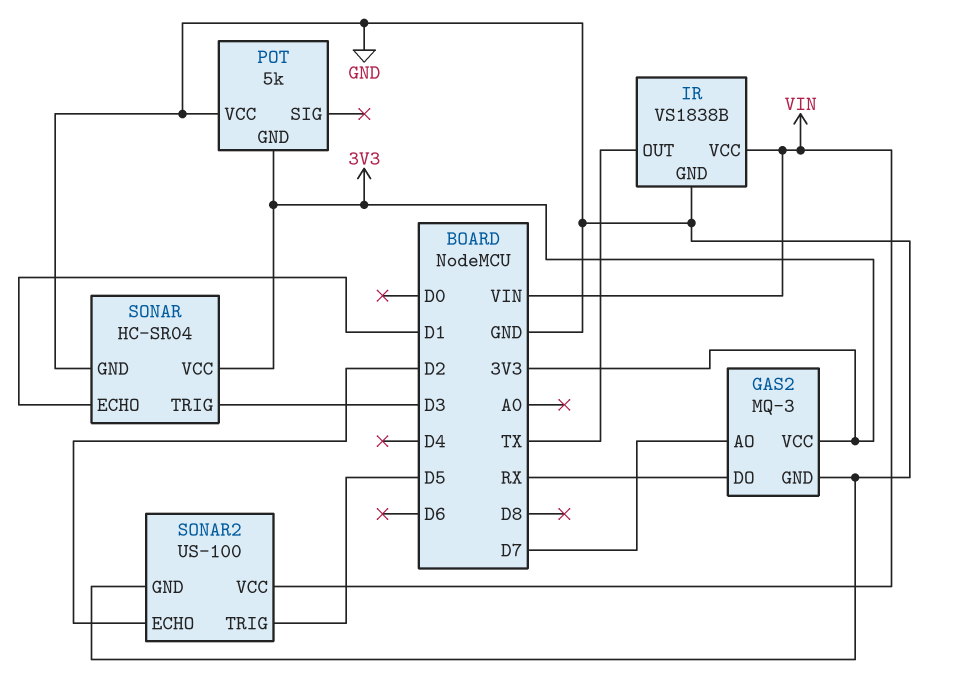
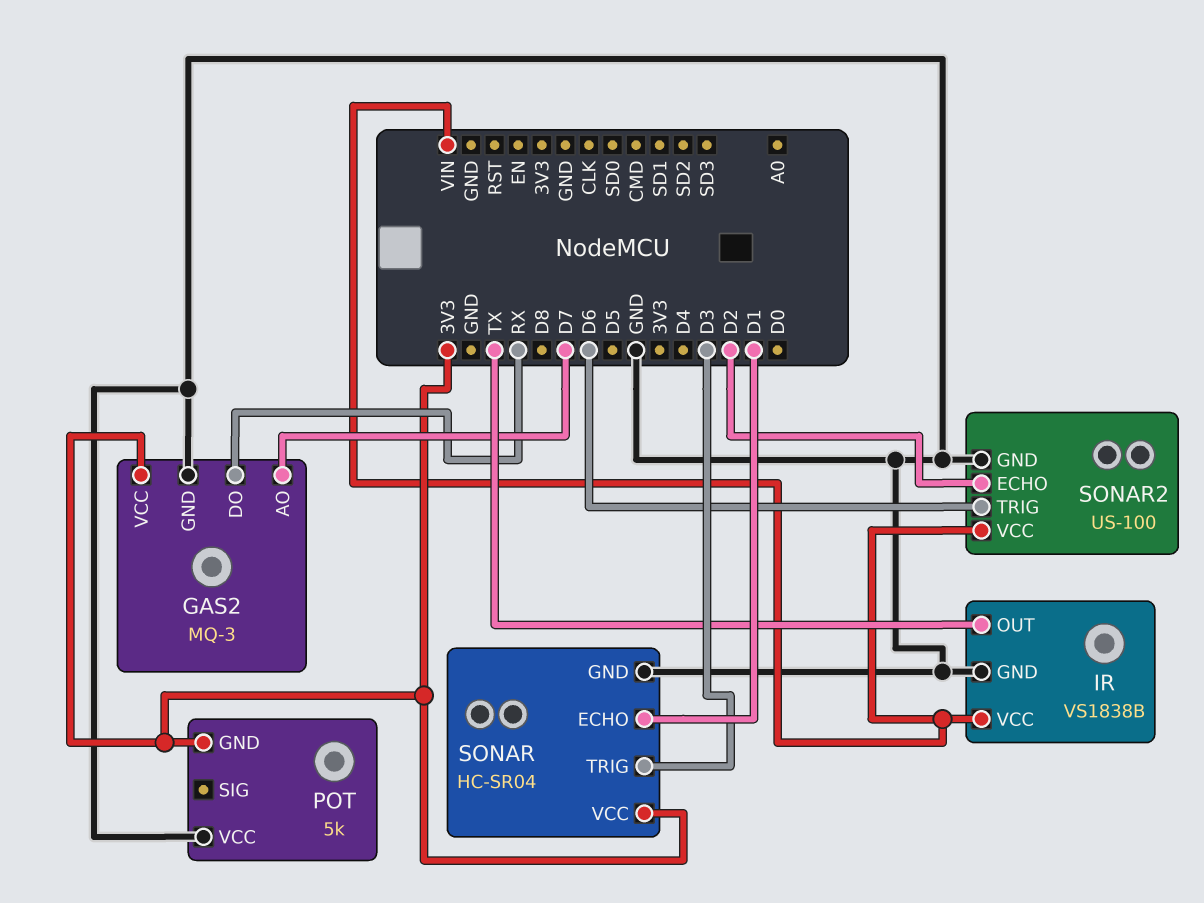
SONAR2 pin TRIG: D5 -> D6

